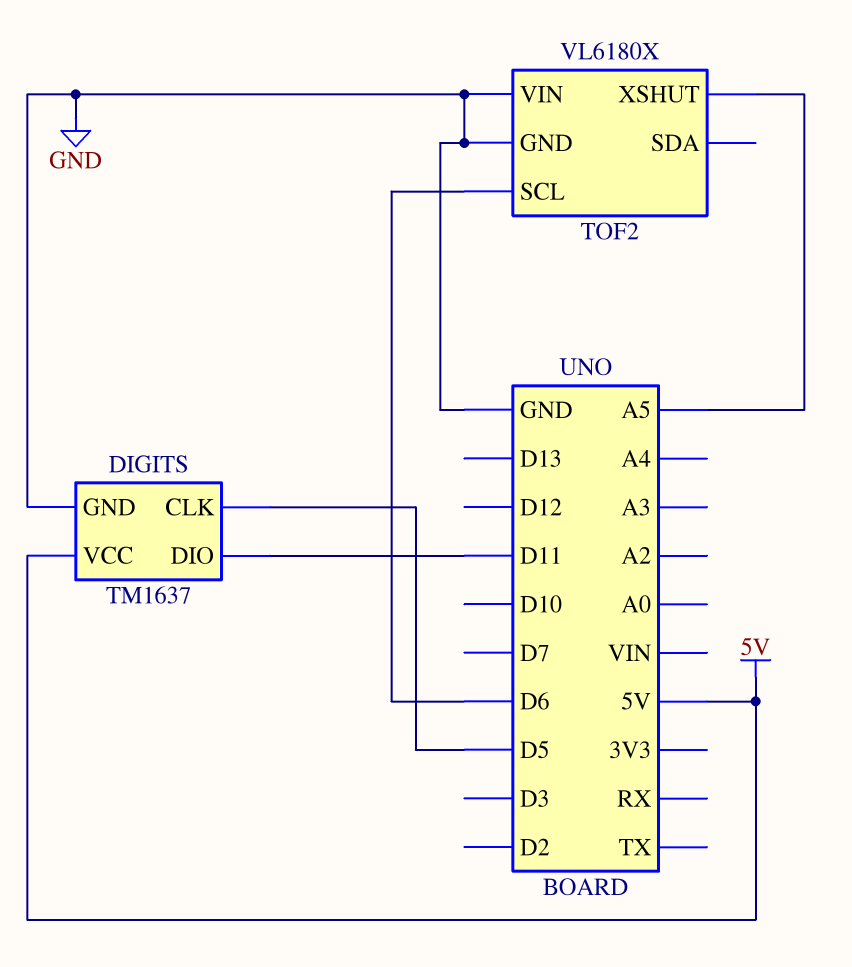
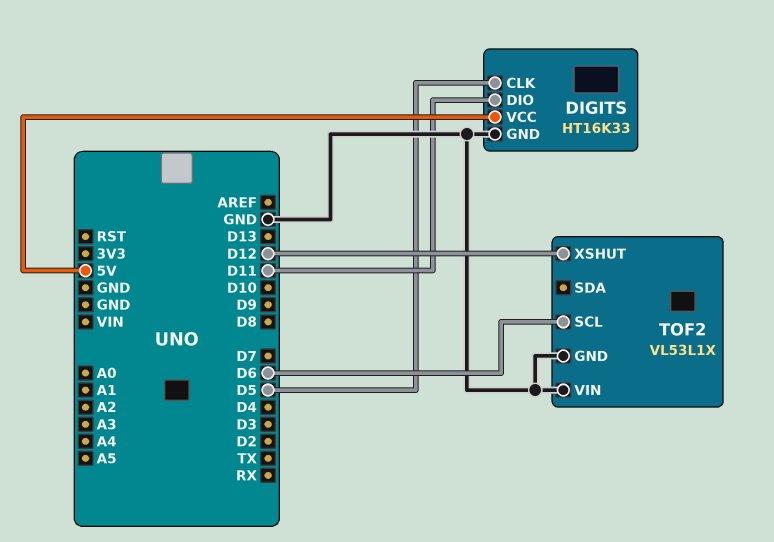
DIGITS: TM1637 -> HT16K33
TOF2: VL6180X -> VL53L1X
TOF2 pin XSHUT: A5 -> D12

